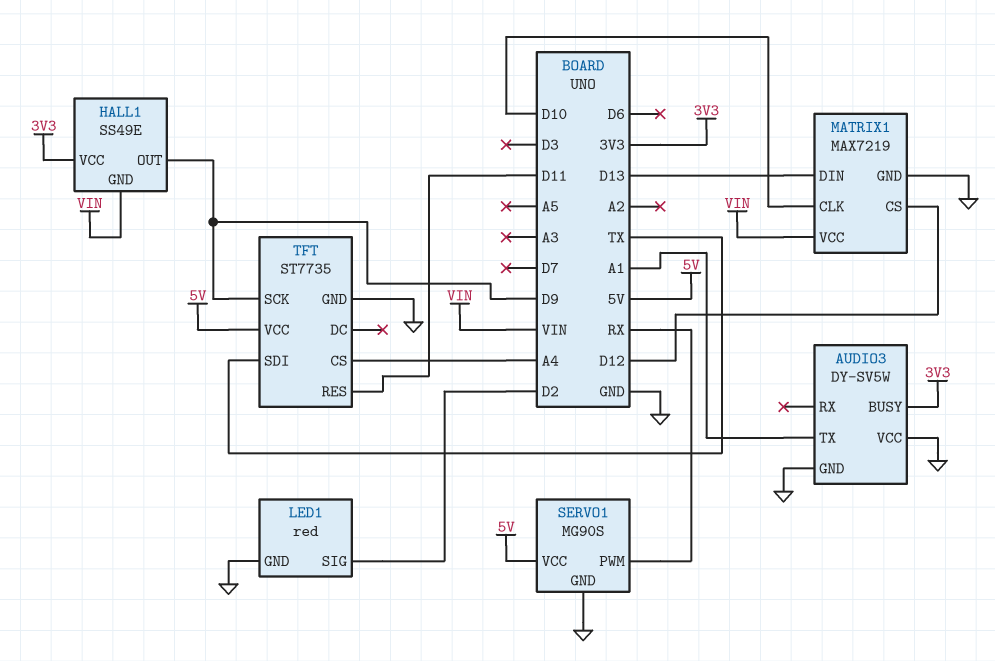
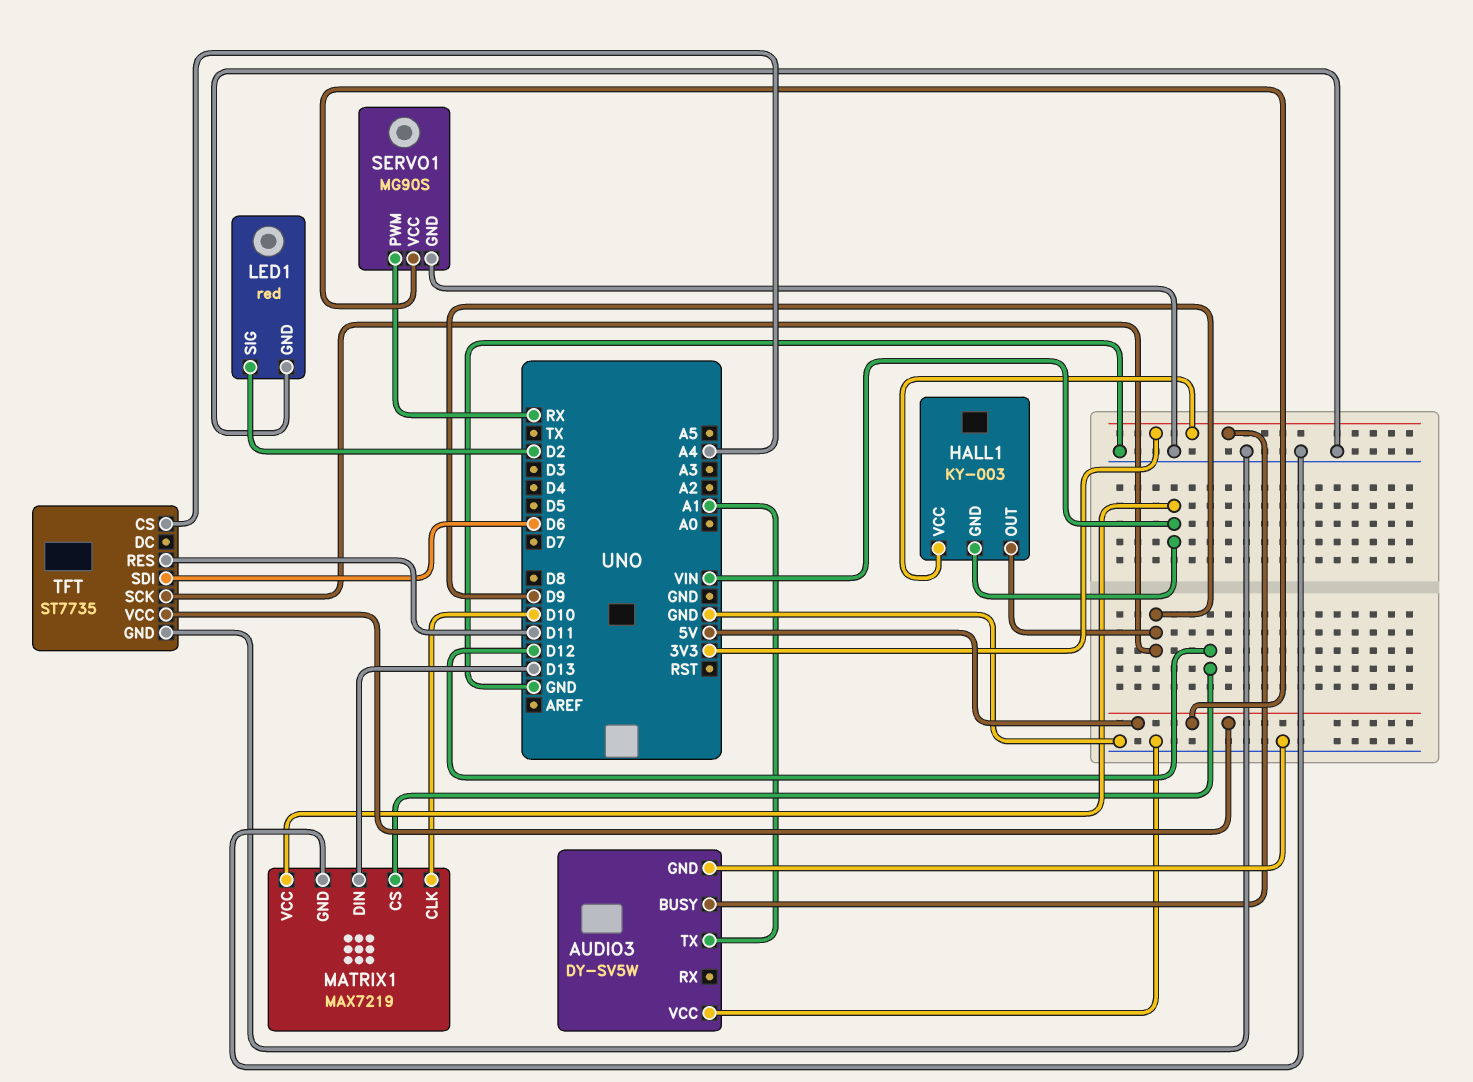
HALL1: SS49E -> KY-003
TFT pin SDI: TX -> D6

